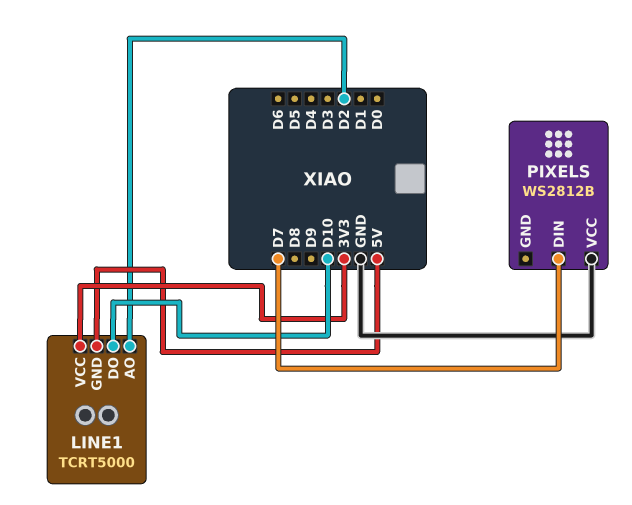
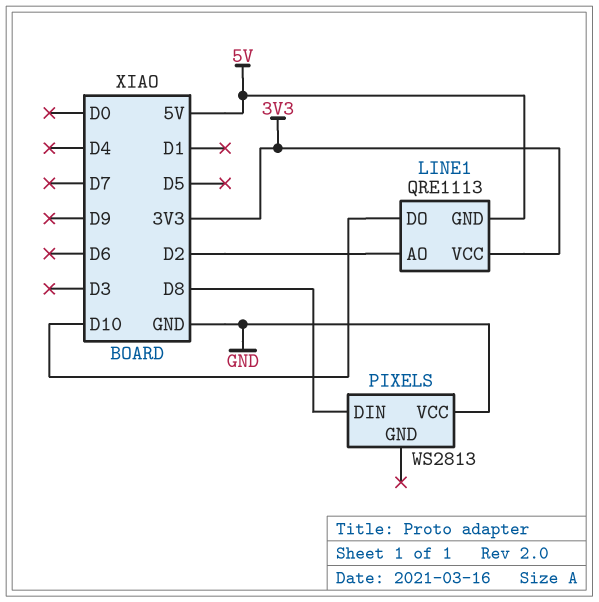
LINE1: TCRT5000 -> QRE1113
PIXELS: WS2812B -> WS2813
PIXELS pin DIN: D7 -> D8

